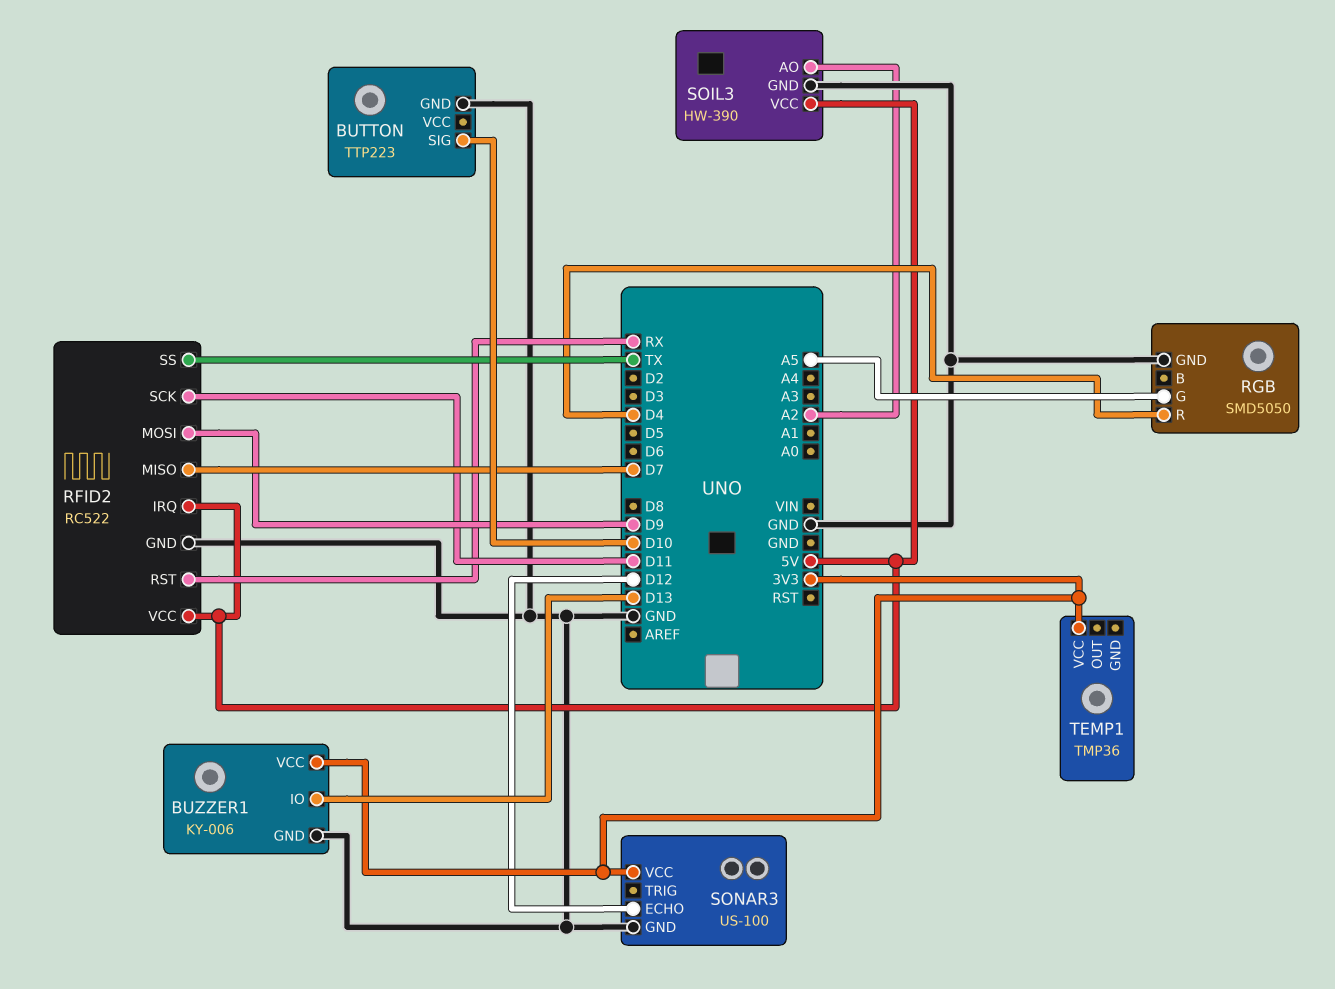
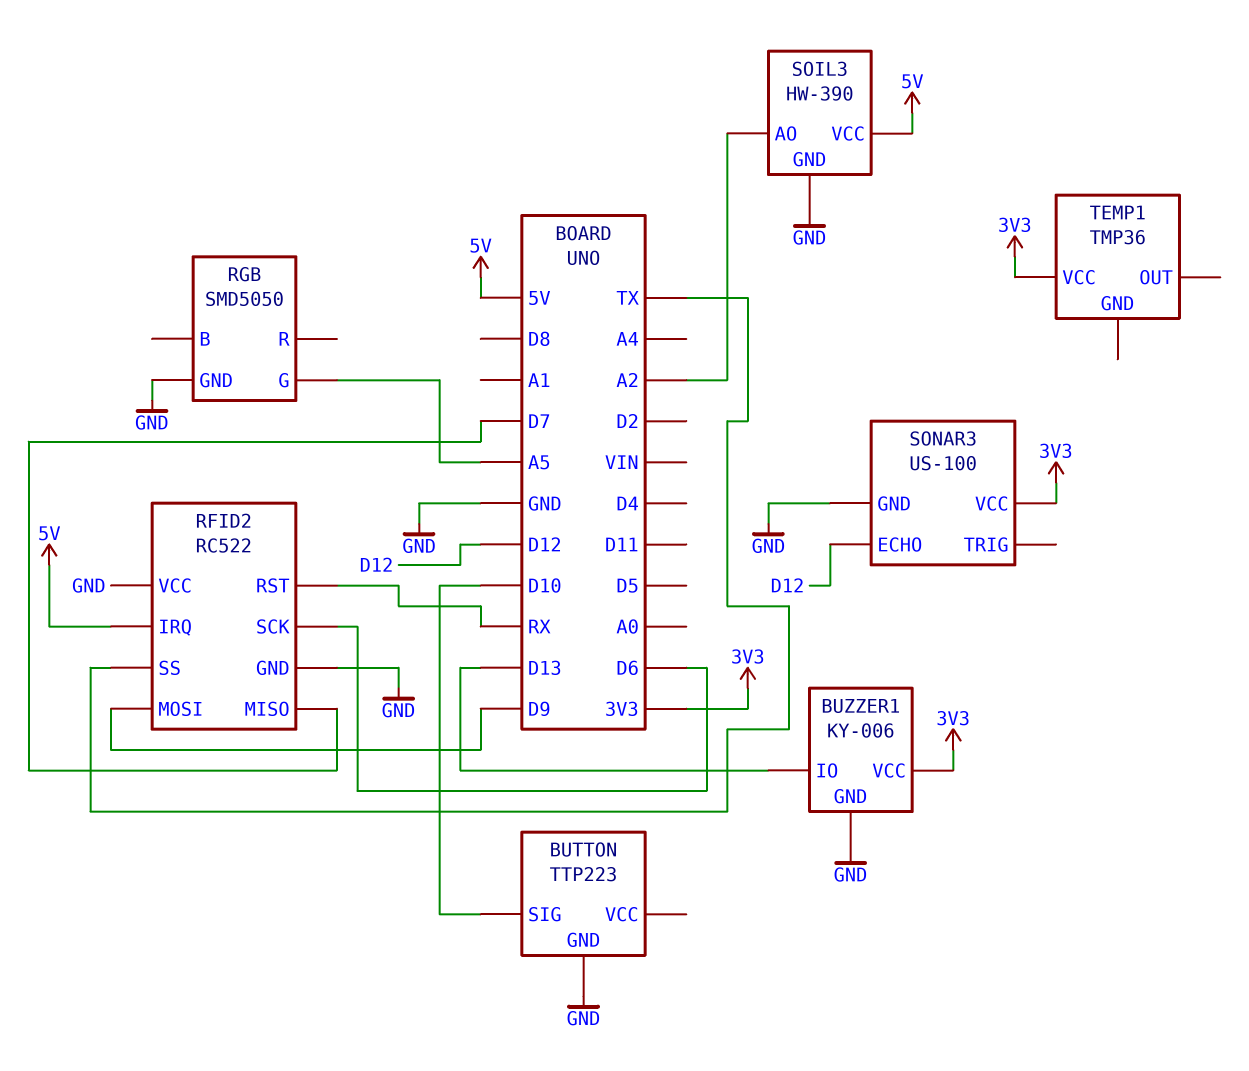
RFID2 pin SCK: D11 -> D6
RFID2 pin VCC: 5V -> GND
RGB pin R: D4 -> none

